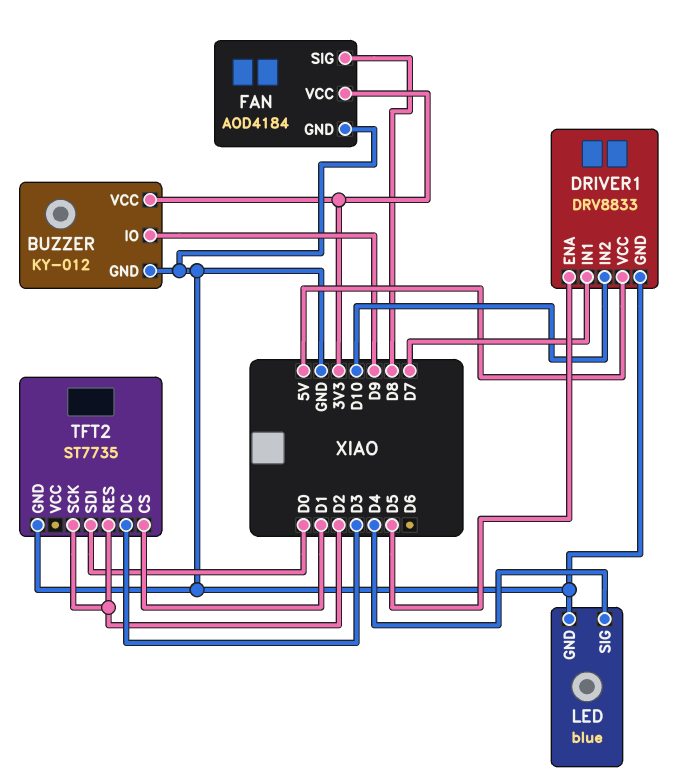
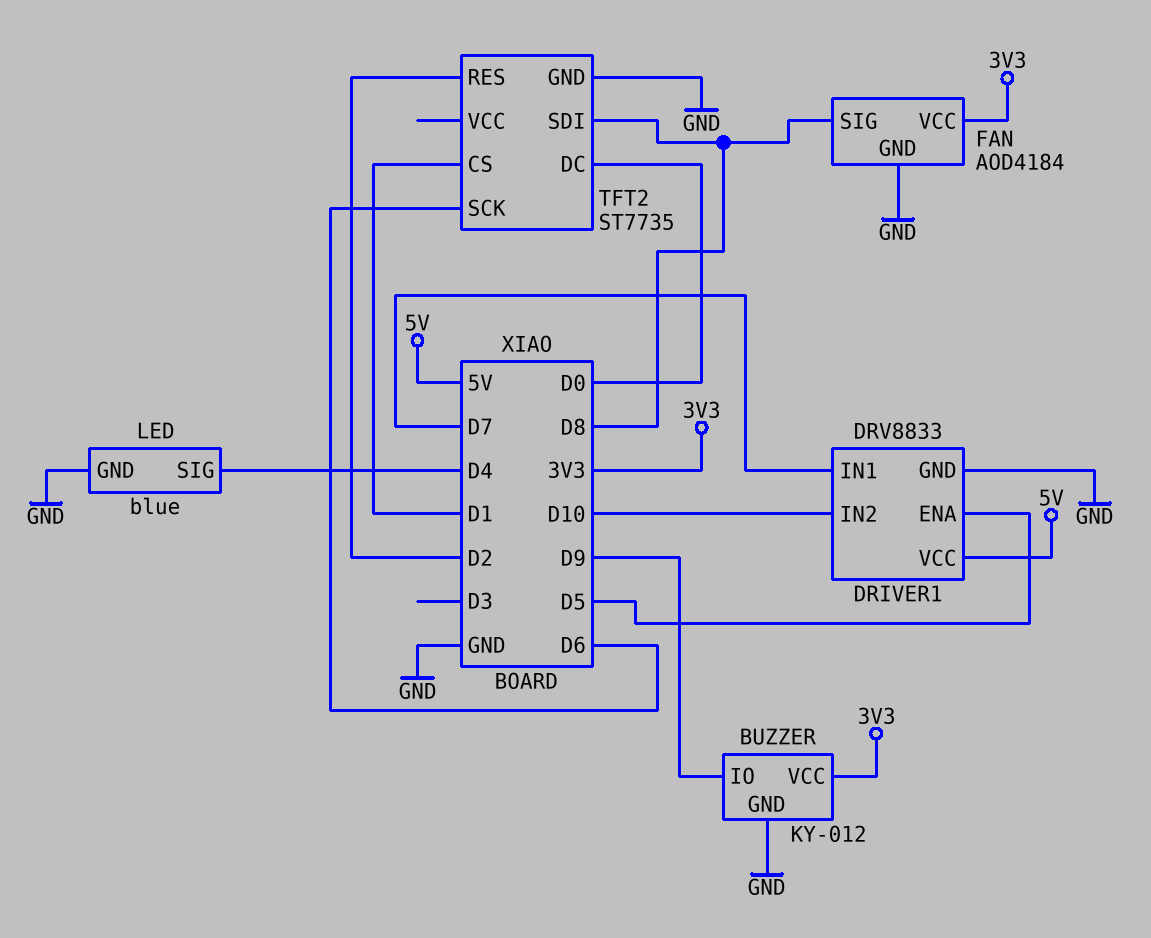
TFT2 pin DC: D3 -> D0
TFT2 pin SCK: D2 -> D6
TFT2 pin SDI: D0 -> D8

